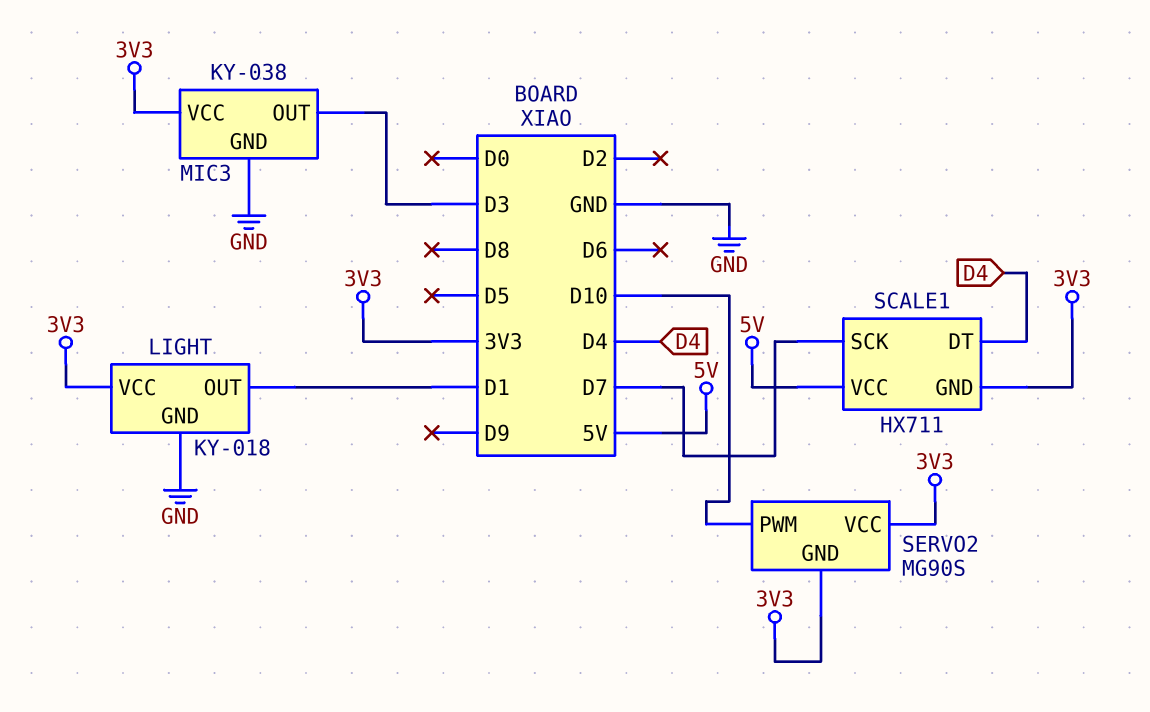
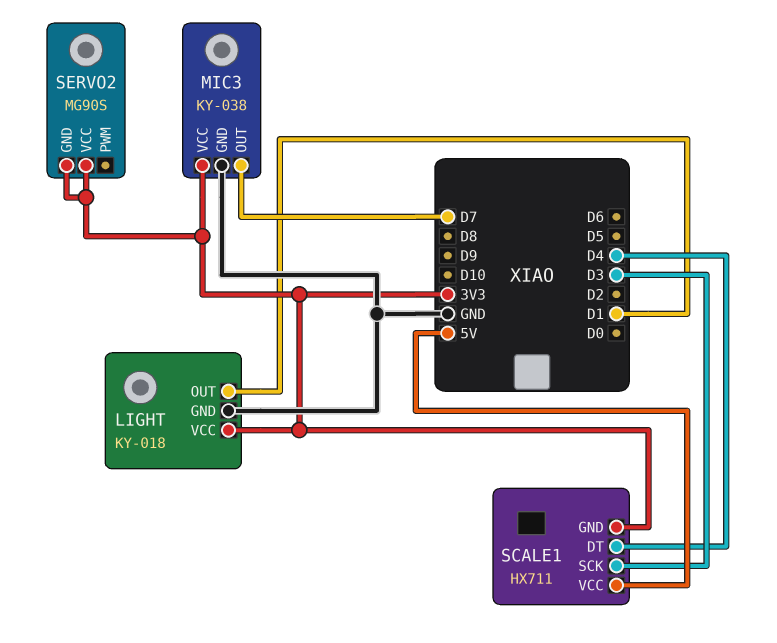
MIC3 pin OUT: D3 -> D7
SCALE1 pin SCK: D7 -> D3
SERVO2 pin PWM: D10 -> none

